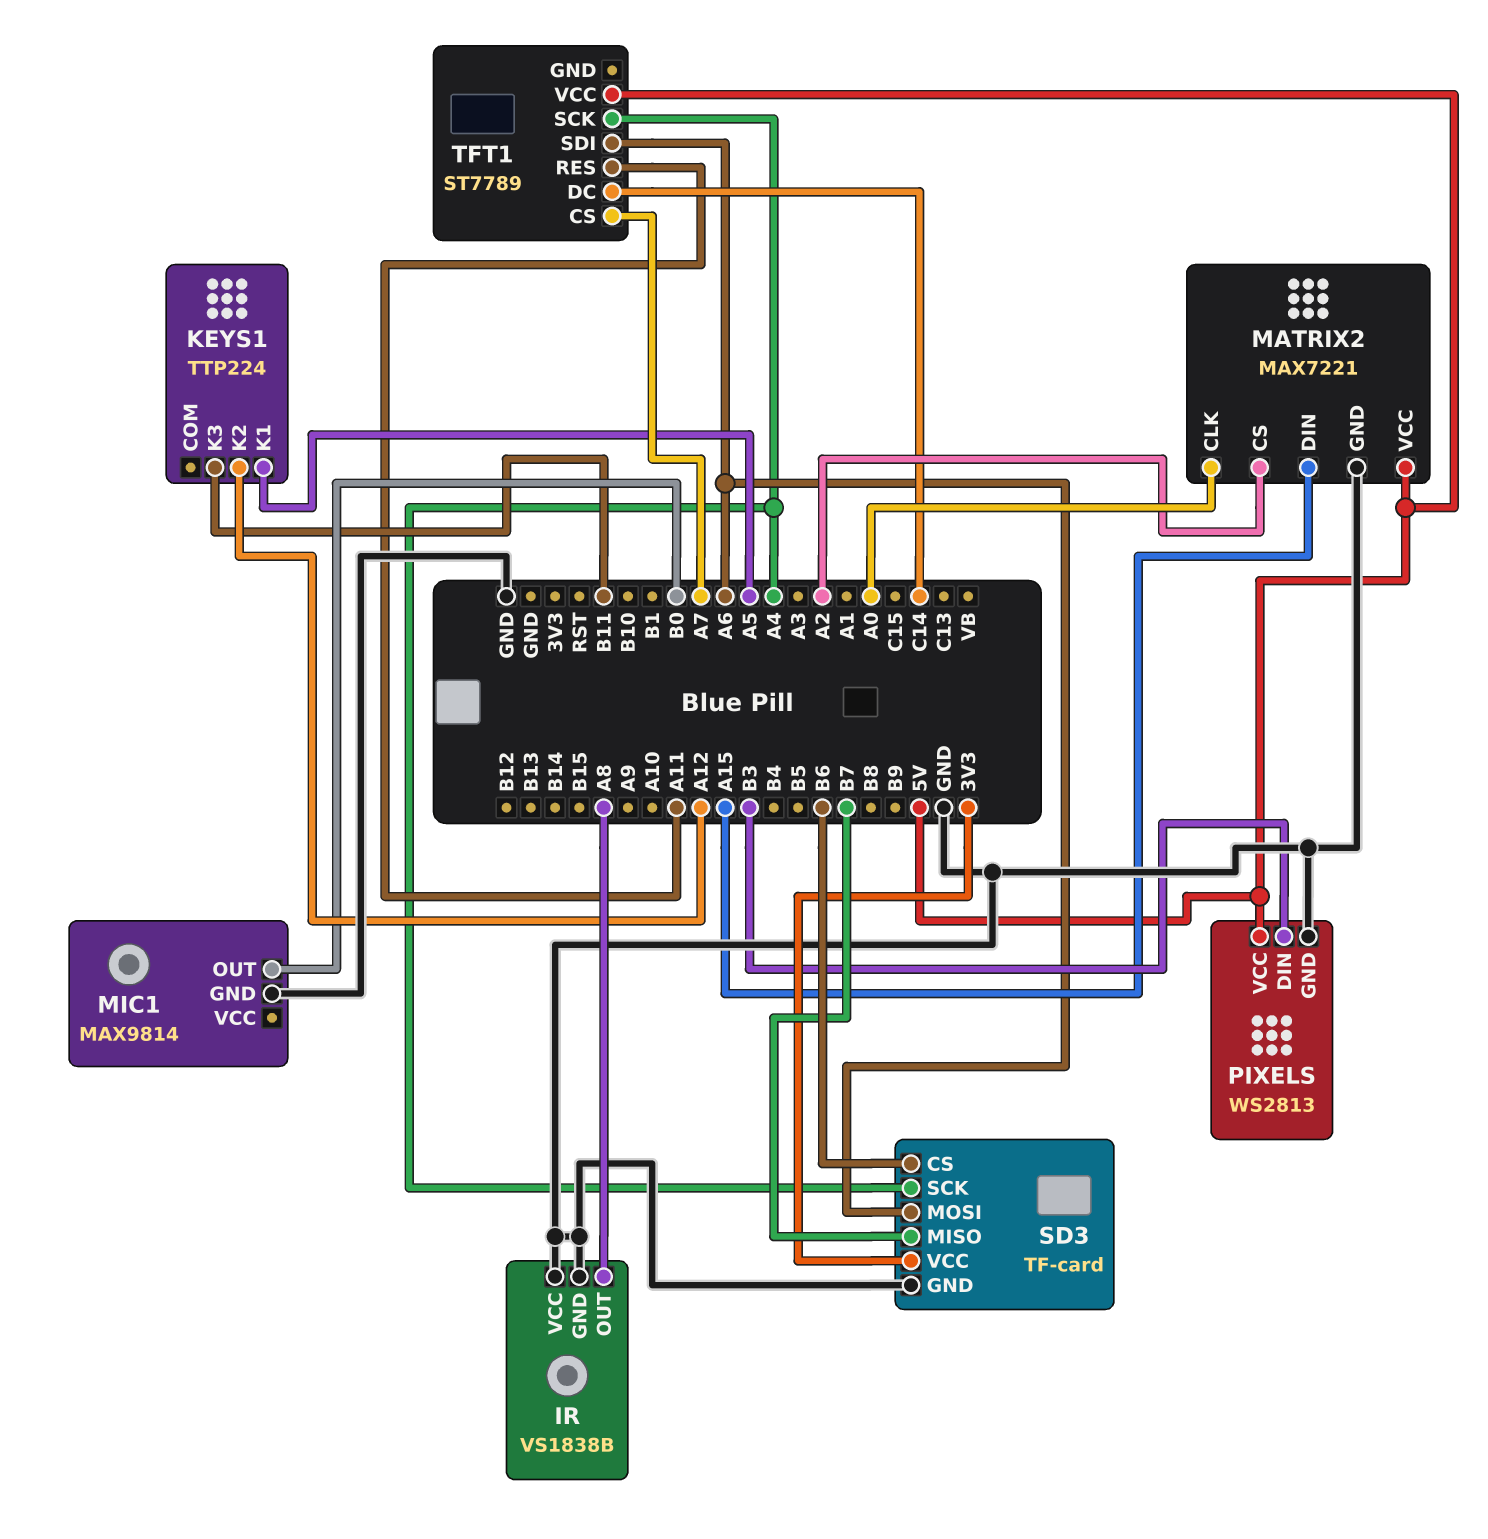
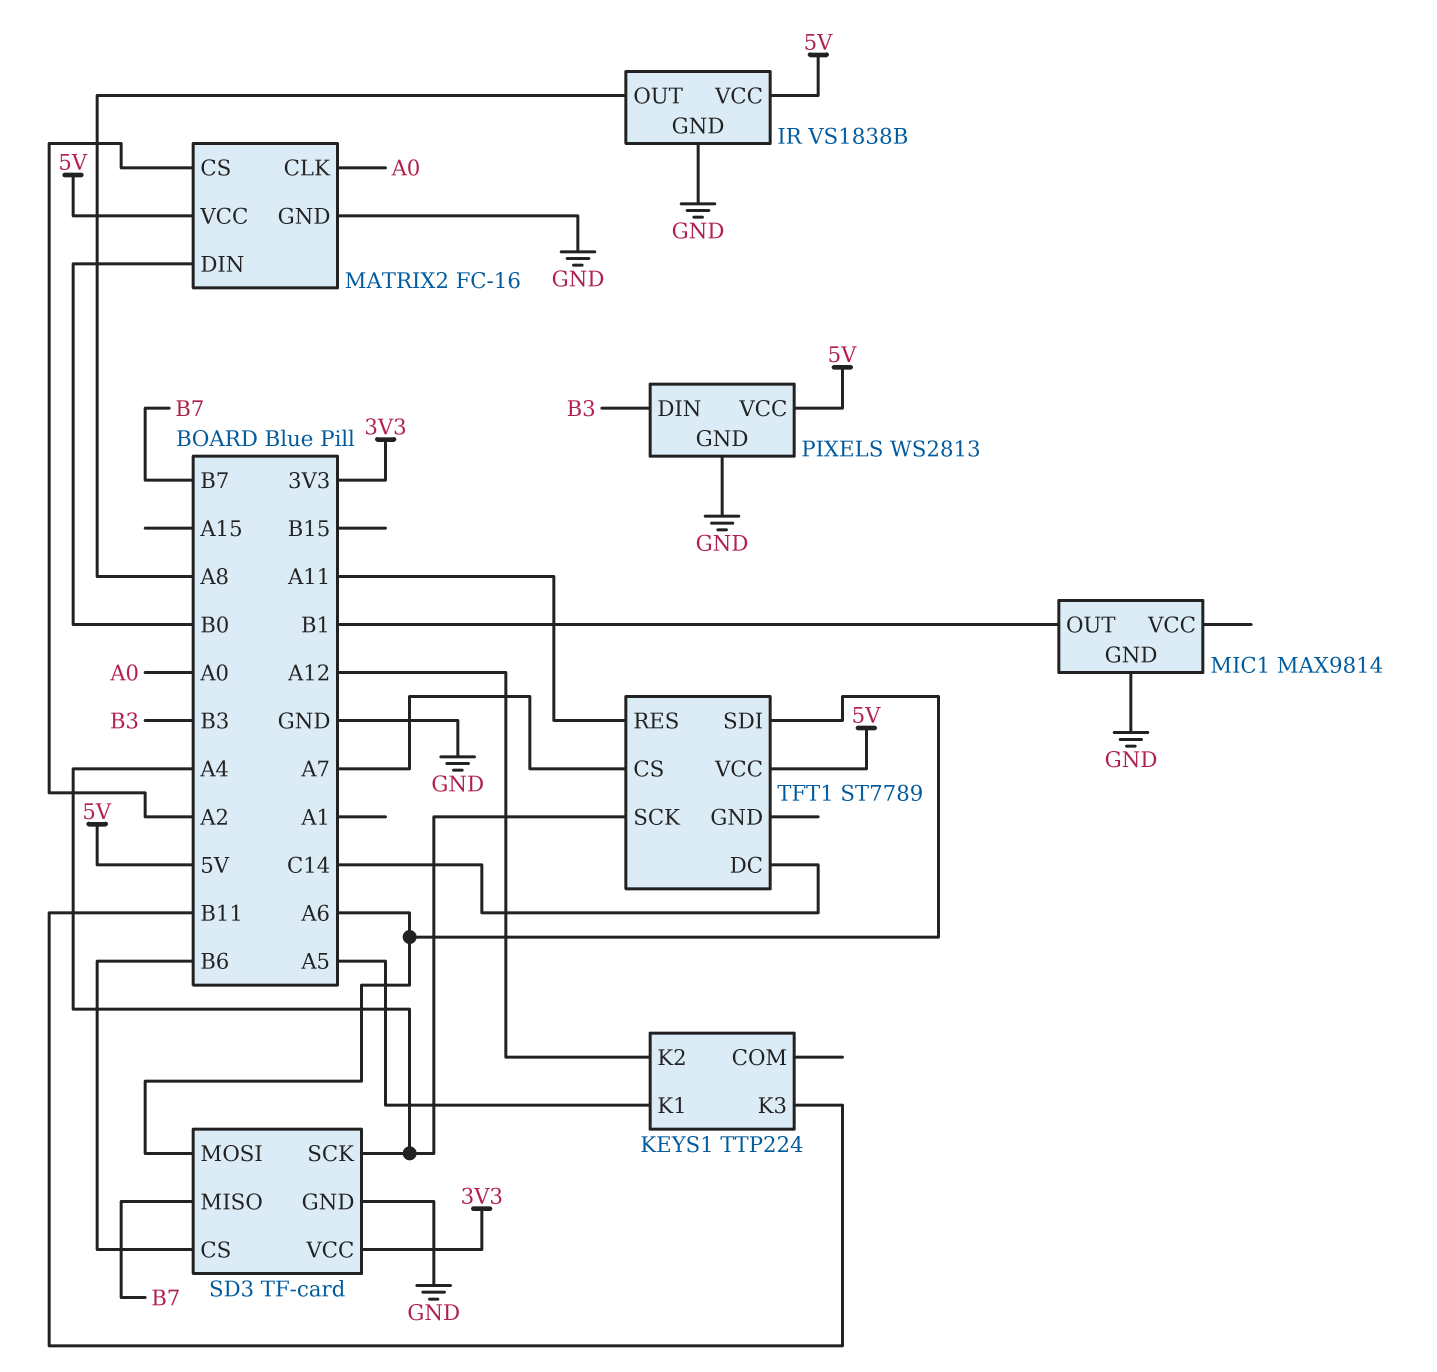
IR pin VCC: GND -> 5V
MATRIX2: MAX7221 -> FC-16
MATRIX2 pin DIN: A15 -> B0
MIC1 pin OUT: B0 -> B1

